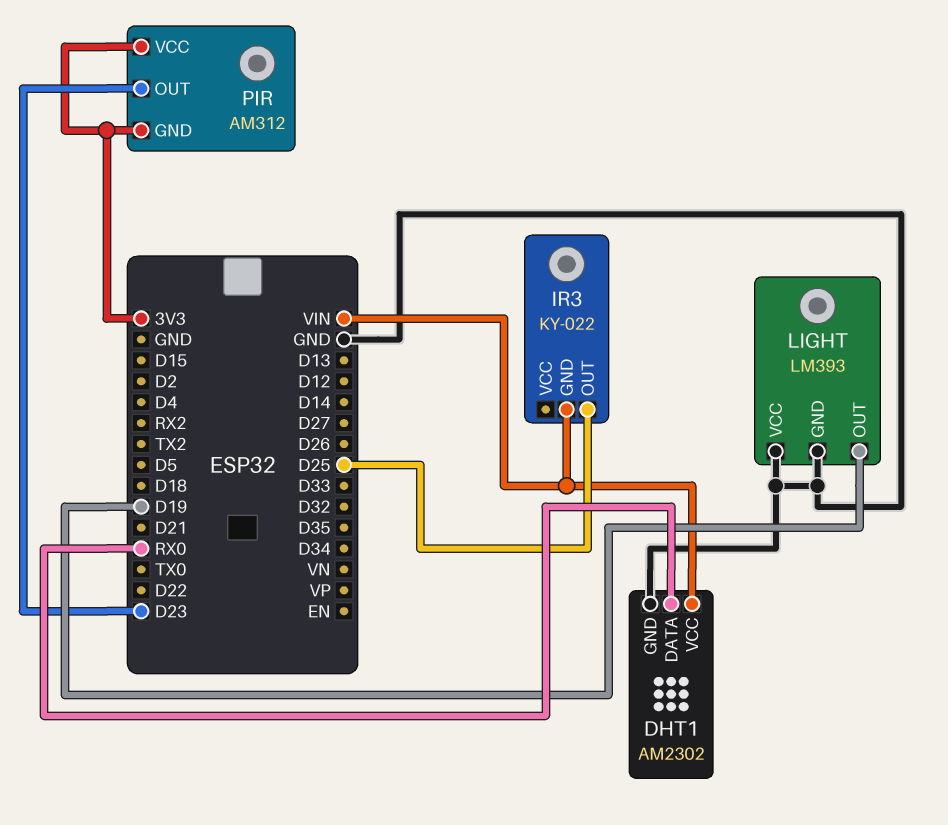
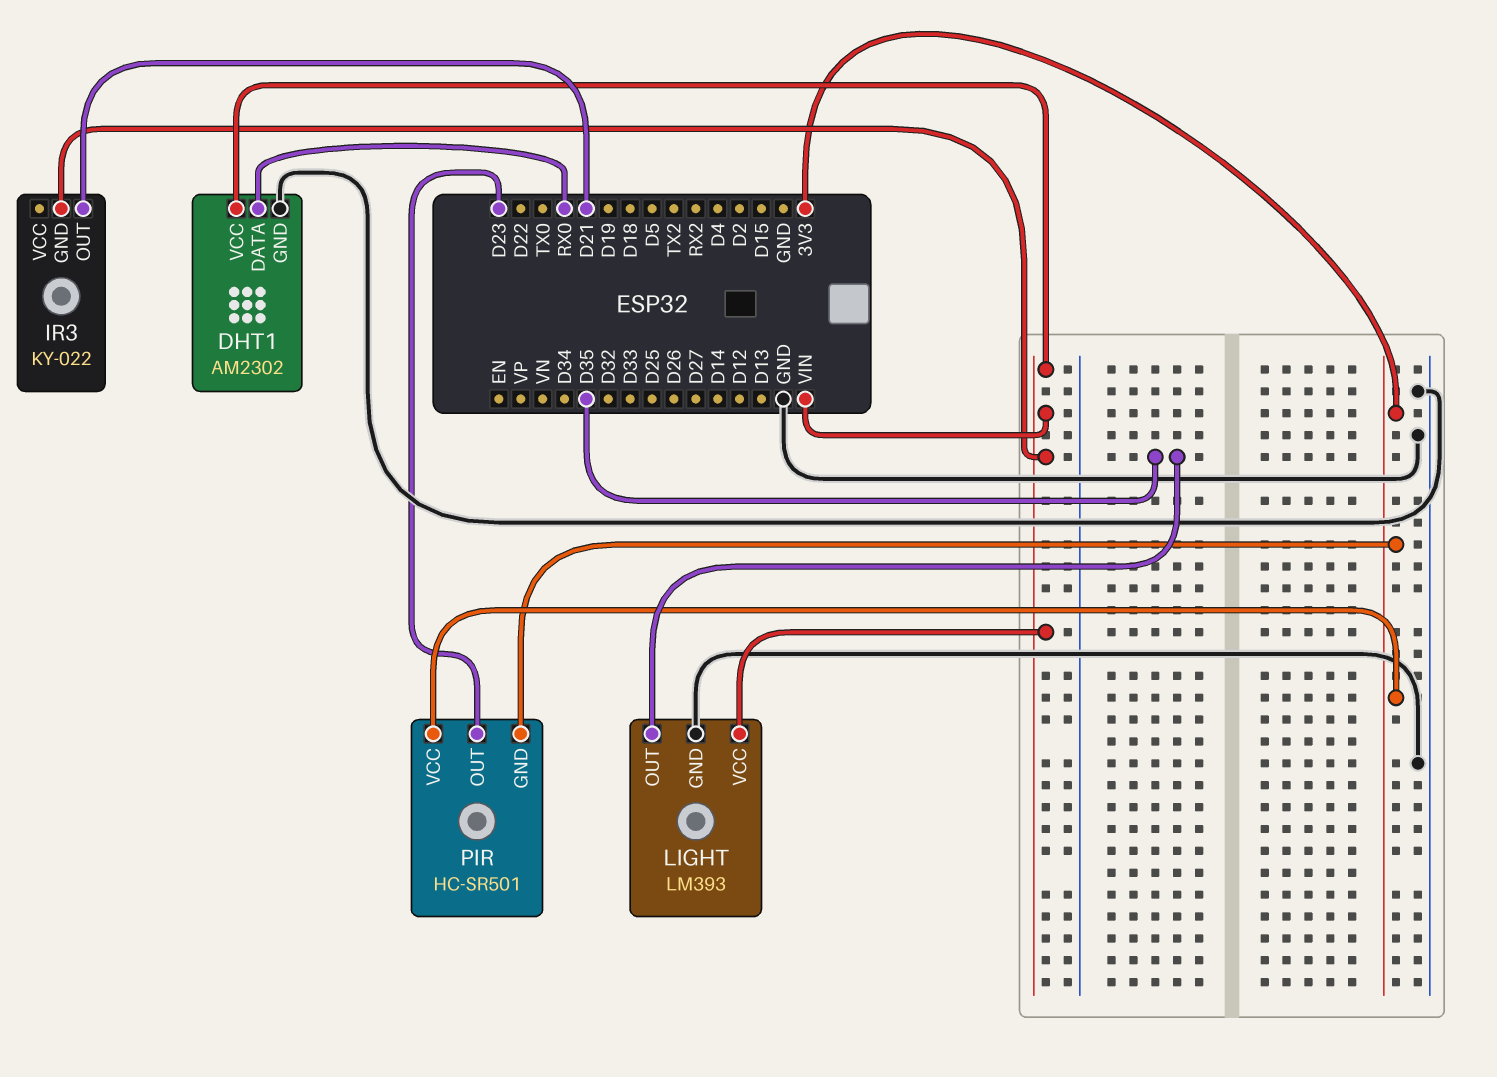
IR3 pin OUT: D25 -> D21
LIGHT pin OUT: D19 -> D35
LIGHT pin VCC: GND -> VIN
PIR: AM312 -> HC-SR501

